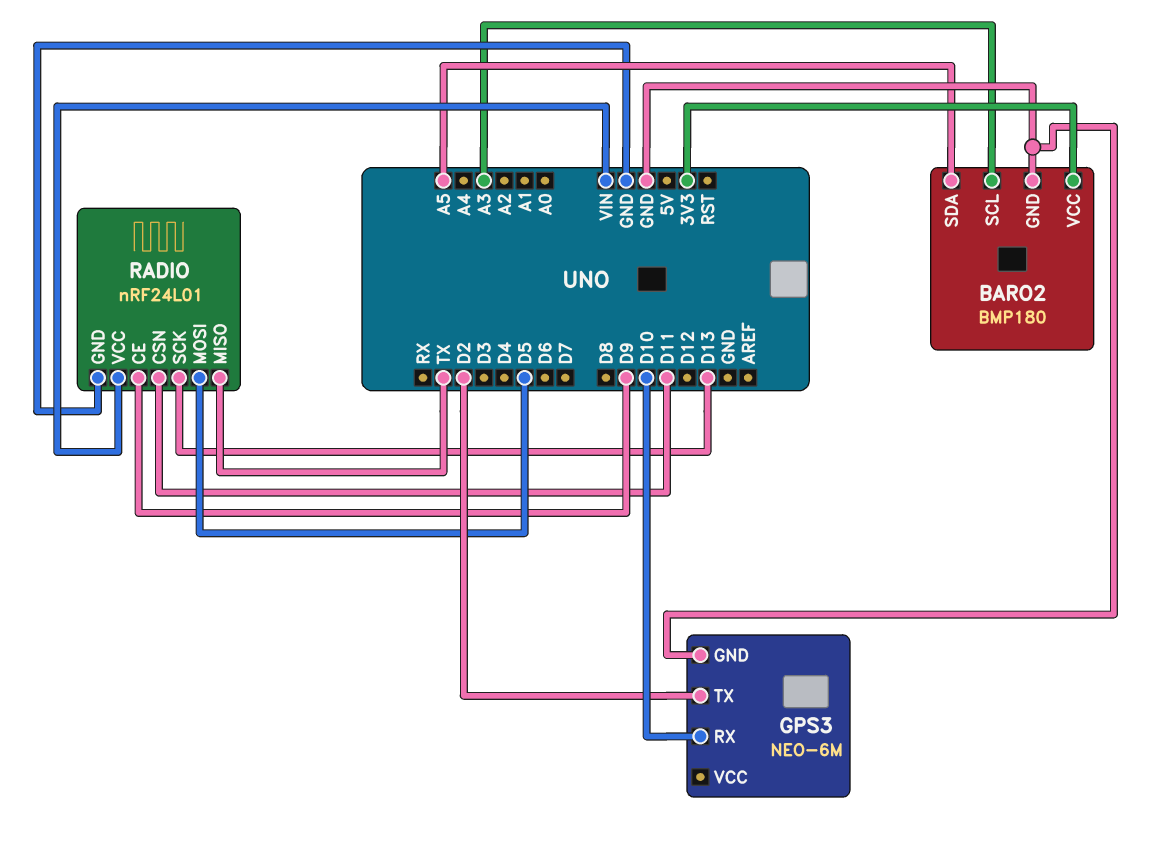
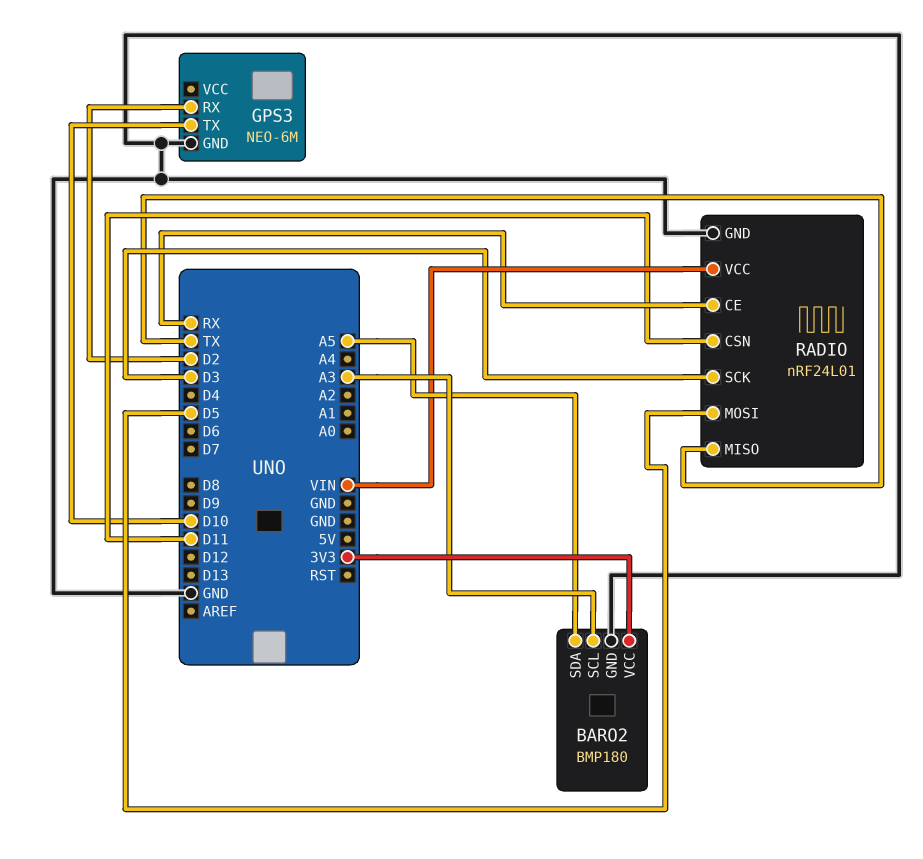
GPS3 pin RX: D10 -> D2
GPS3 pin TX: D2 -> D10
RADIO pin CE: D9 -> RX
RADIO pin SCK: D13 -> D3

